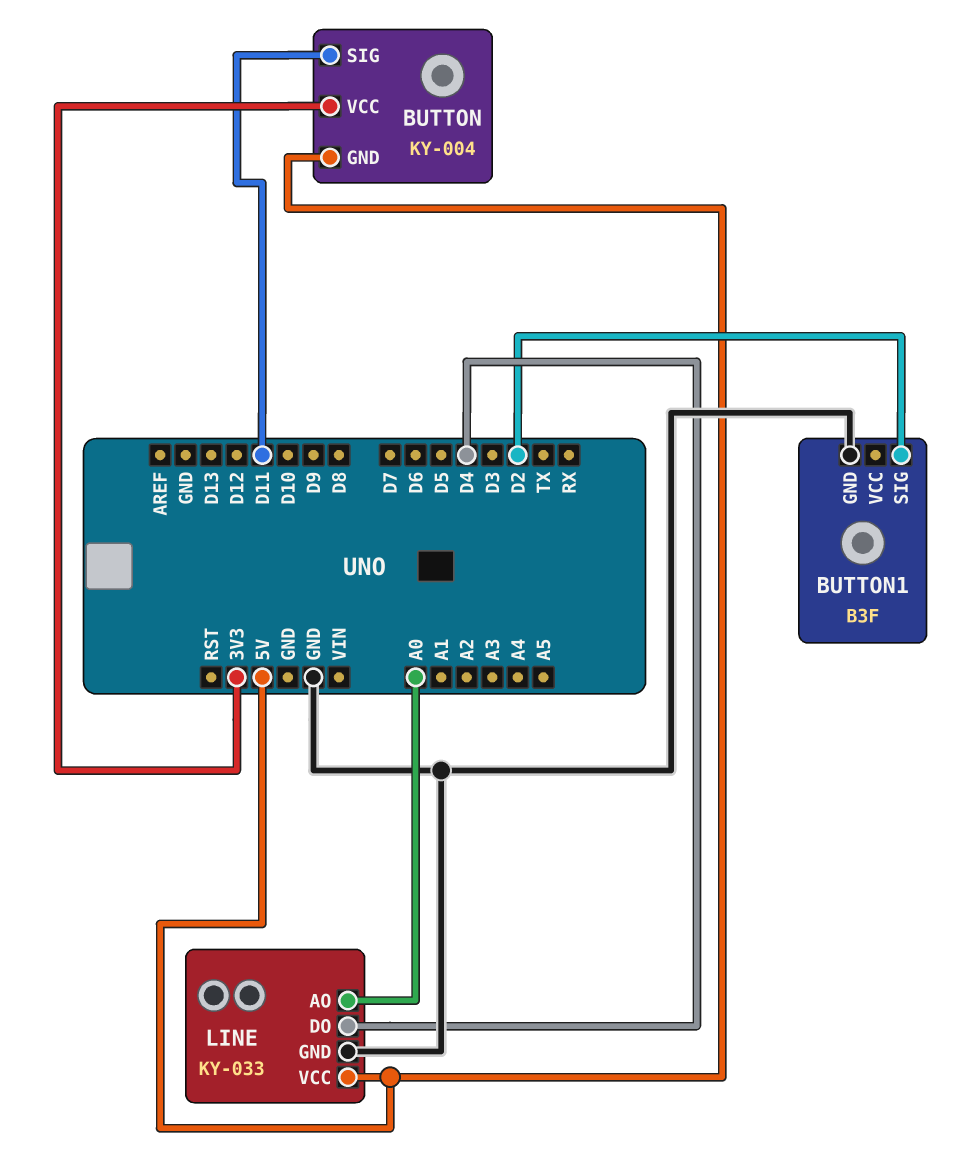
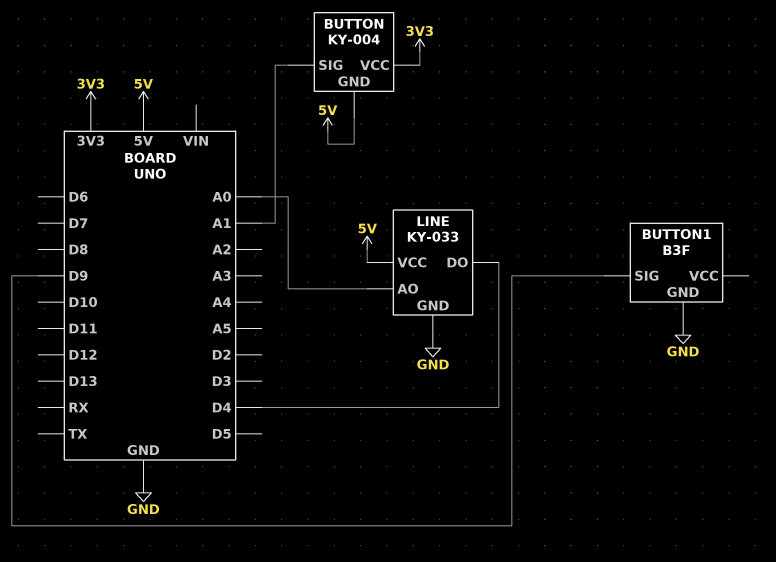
BUTTON pin SIG: D11 -> A1
BUTTON1 pin SIG: D2 -> D9

